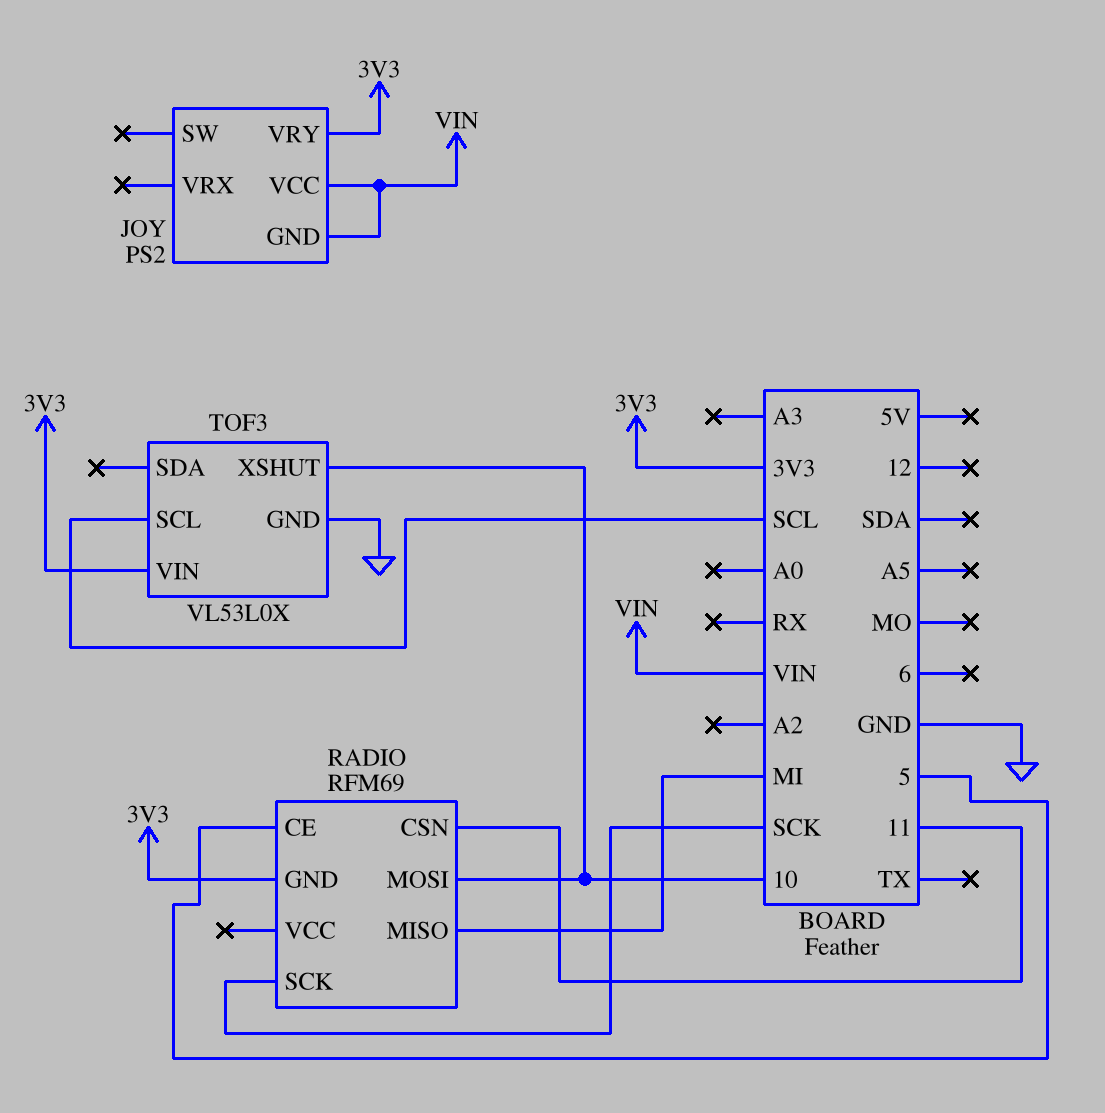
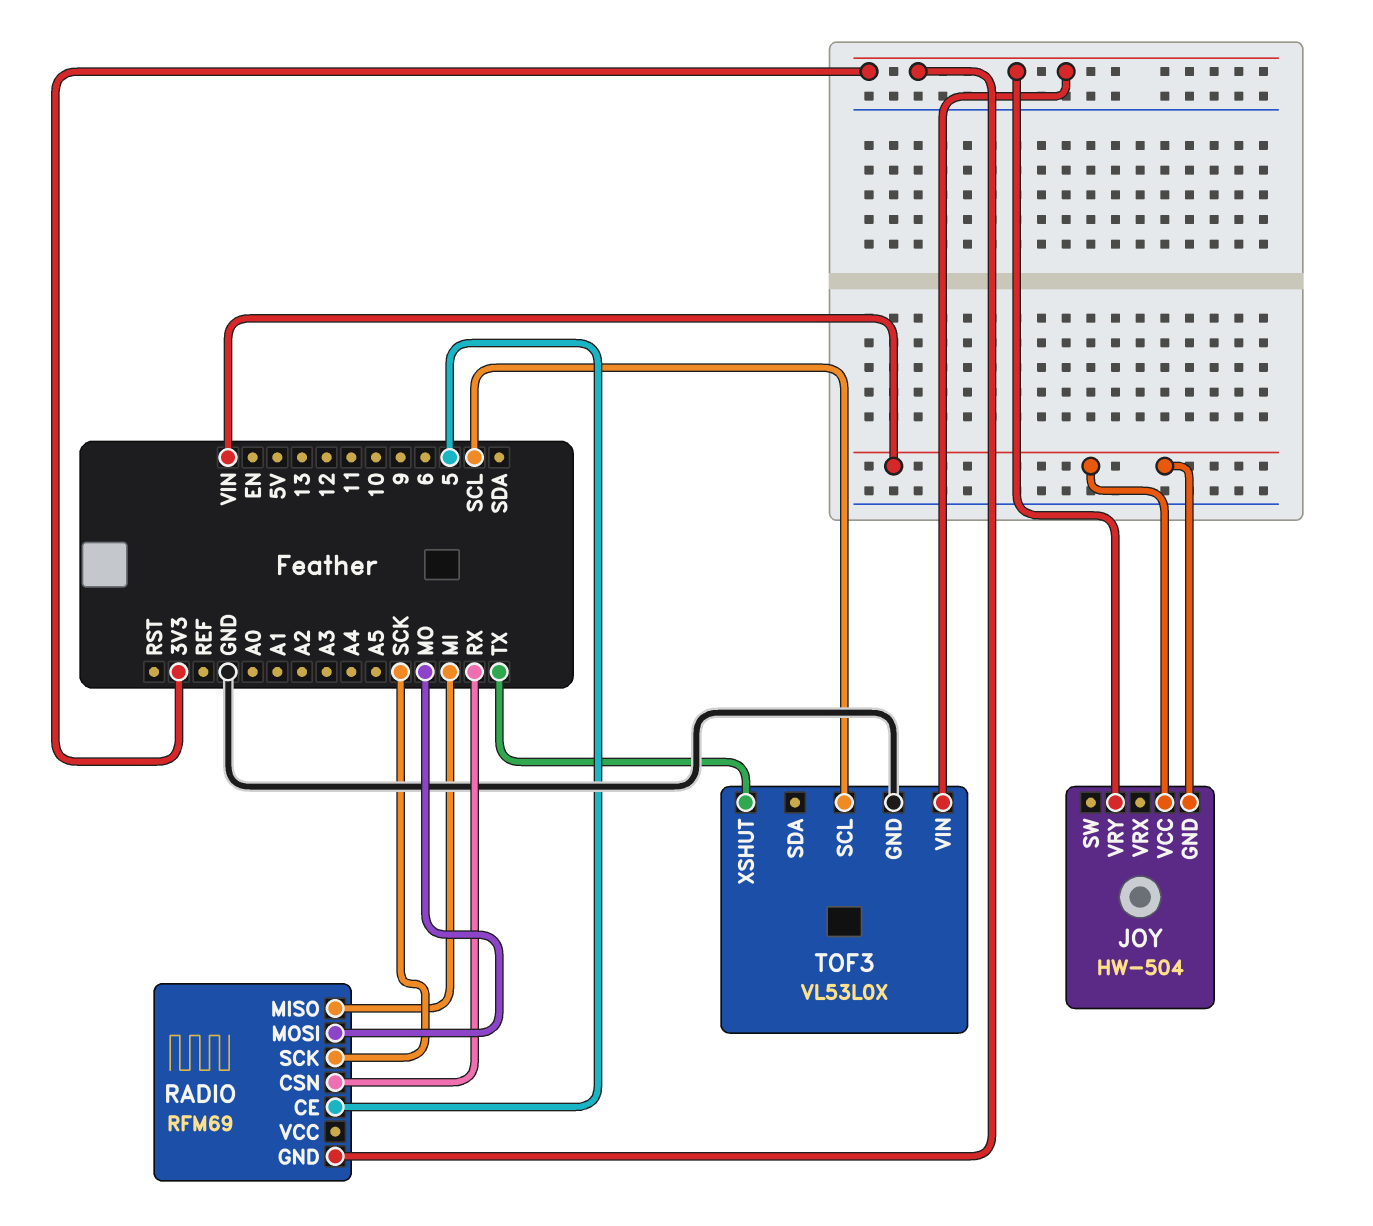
JOY: PS2 -> HW-504
RADIO pin CSN: 11 -> RX
RADIO pin MOSI: 10 -> MO
TOF3 pin XSHUT: 10 -> TX

